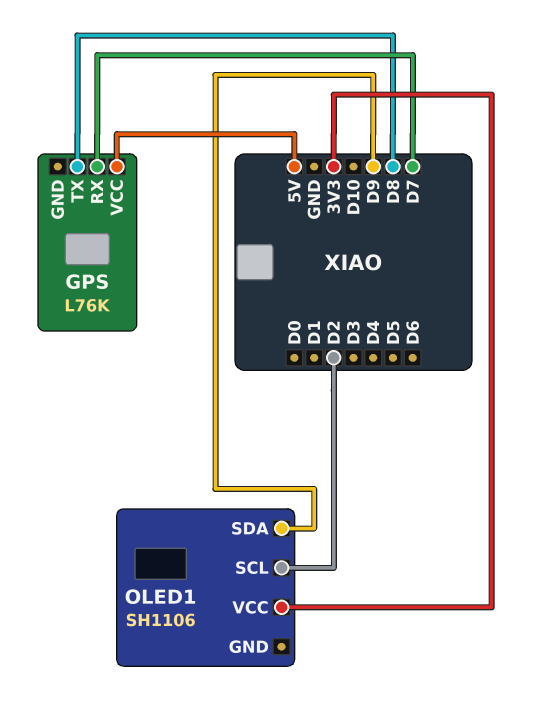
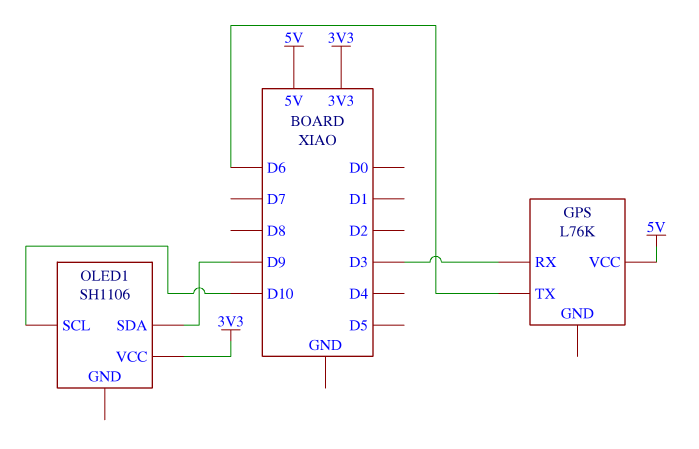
GPS pin RX: D7 -> D3
GPS pin TX: D8 -> D6
OLED1 pin SCL: D2 -> D10

